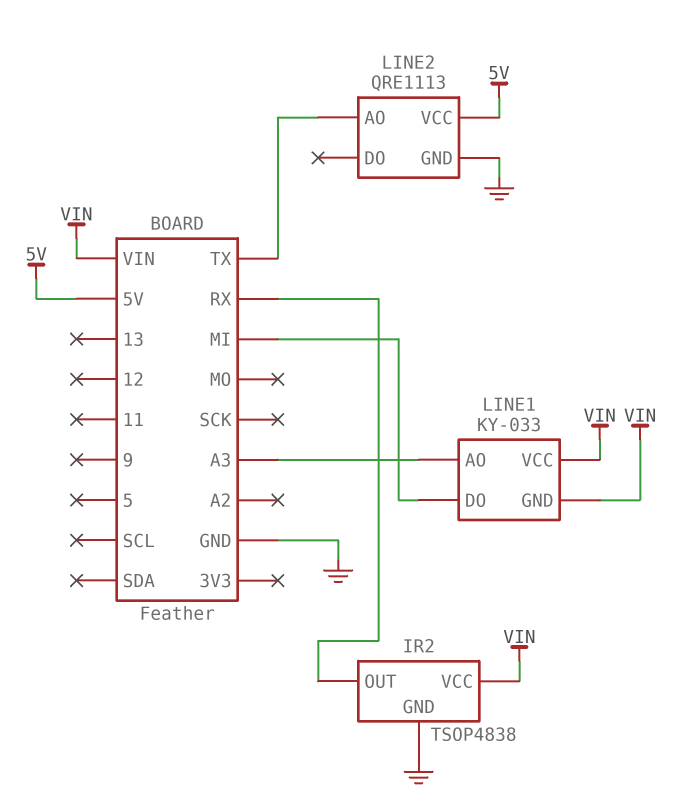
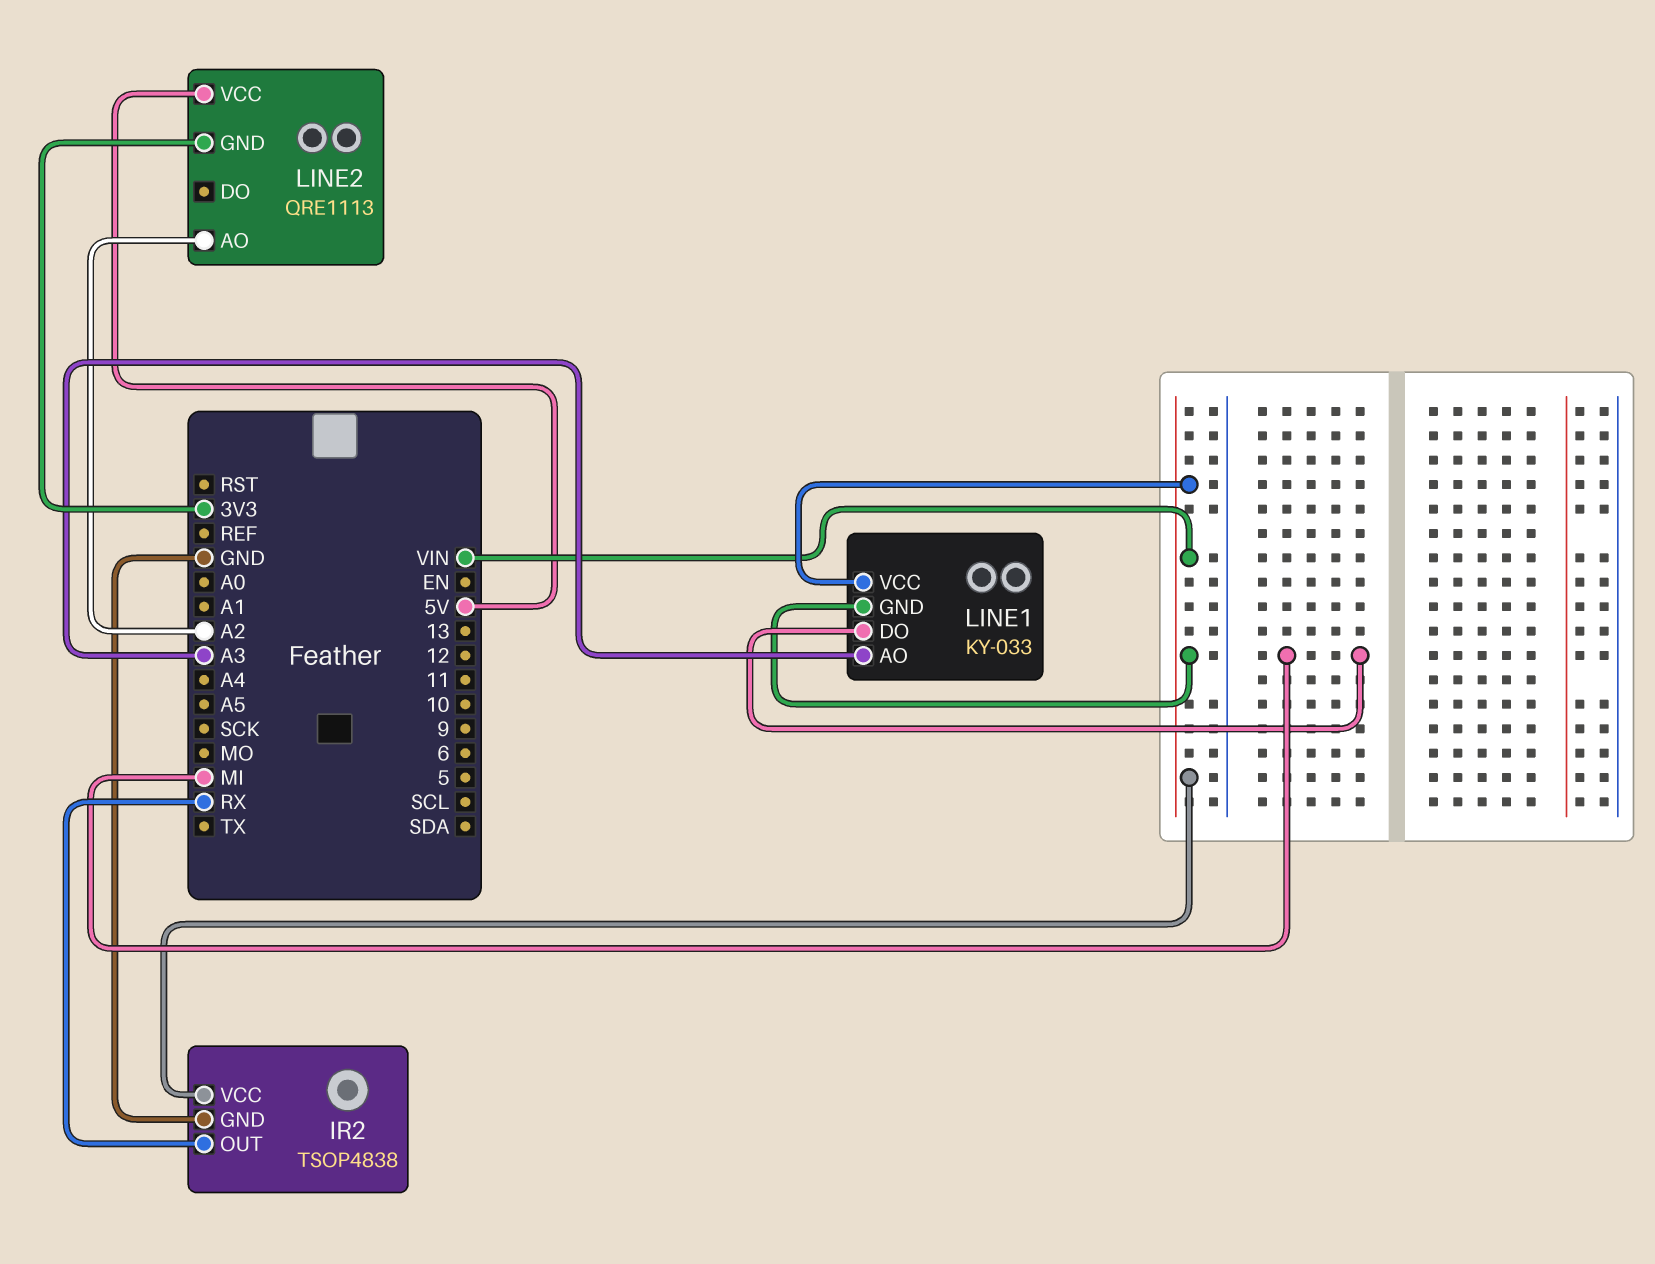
LINE2 pin AO: TX -> A2
LINE2 pin GND: GND -> 3V3

